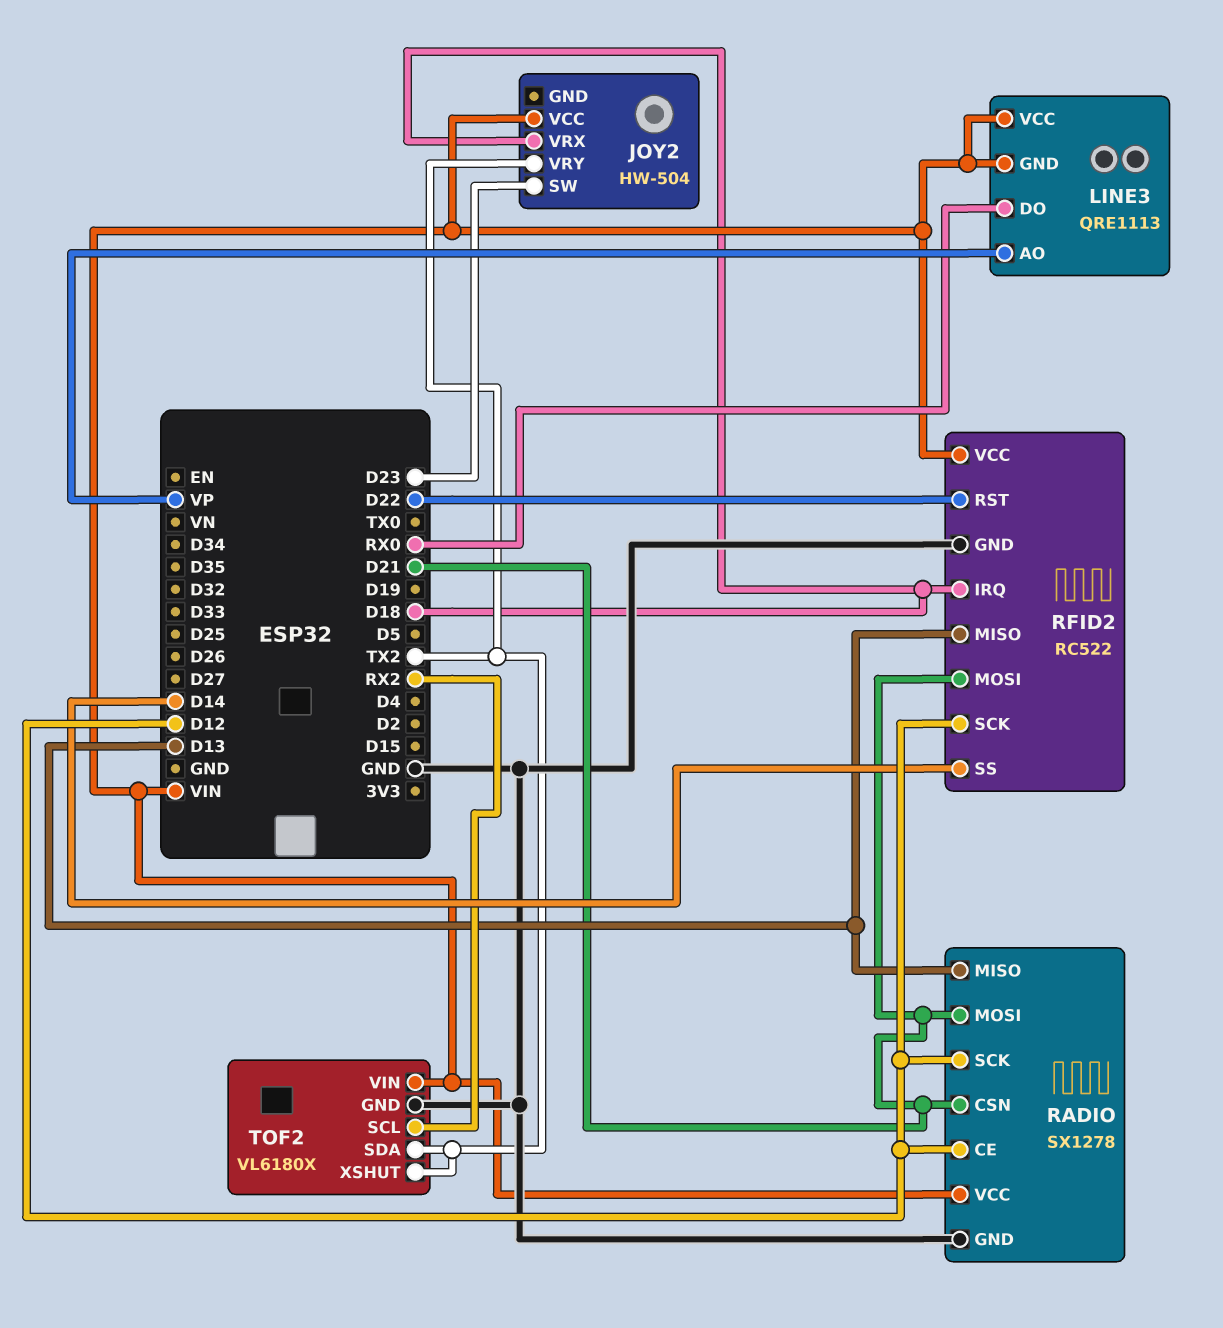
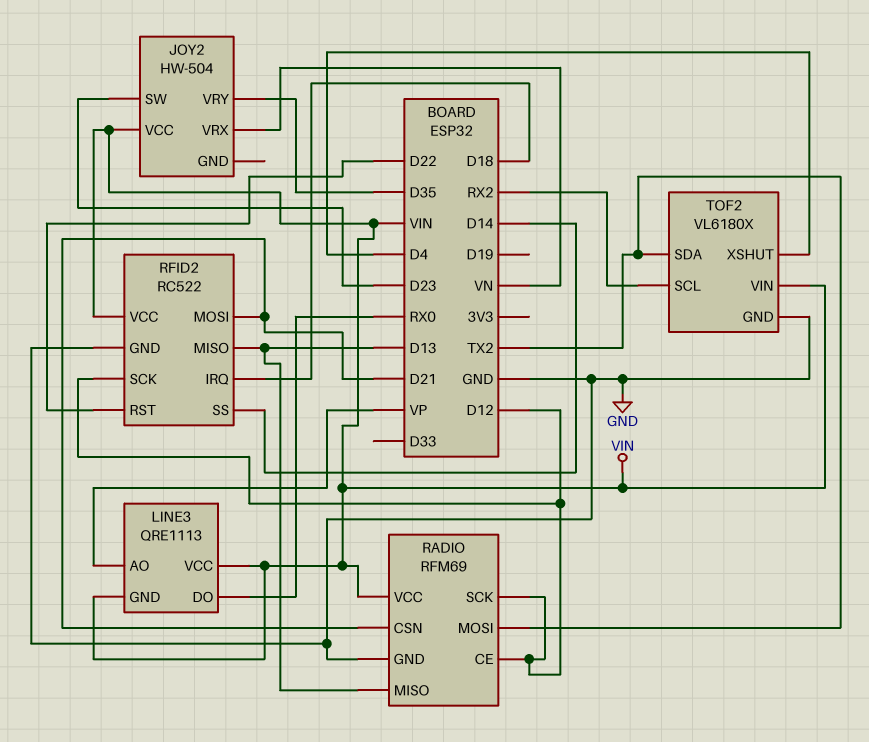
JOY2 pin VRX: D18 -> VN
JOY2 pin VRY: TX2 -> D35
RADIO: SX1278 -> RFM69
RADIO pin MOSI: D21 -> TX2
TOF2 pin XSHUT: TX2 -> D4

